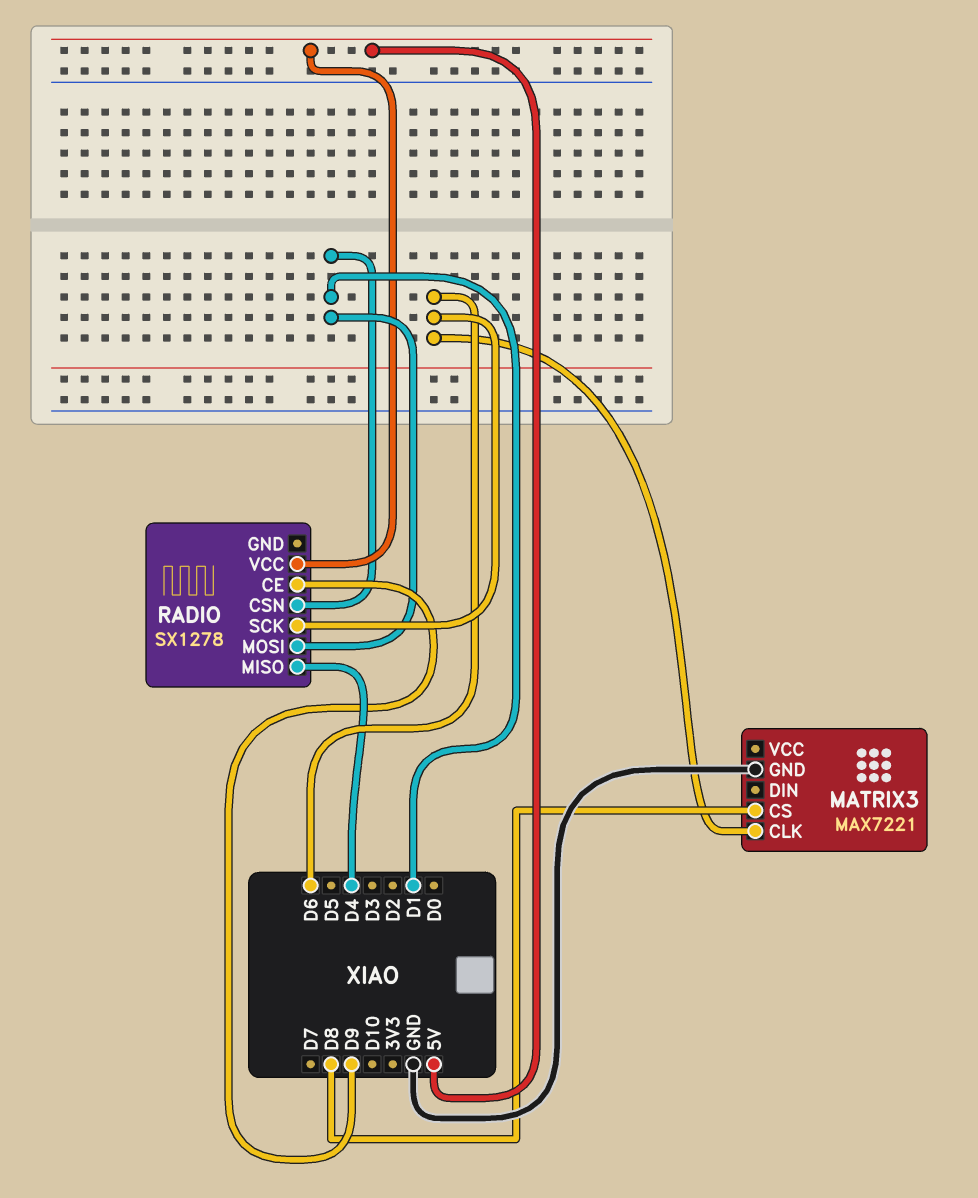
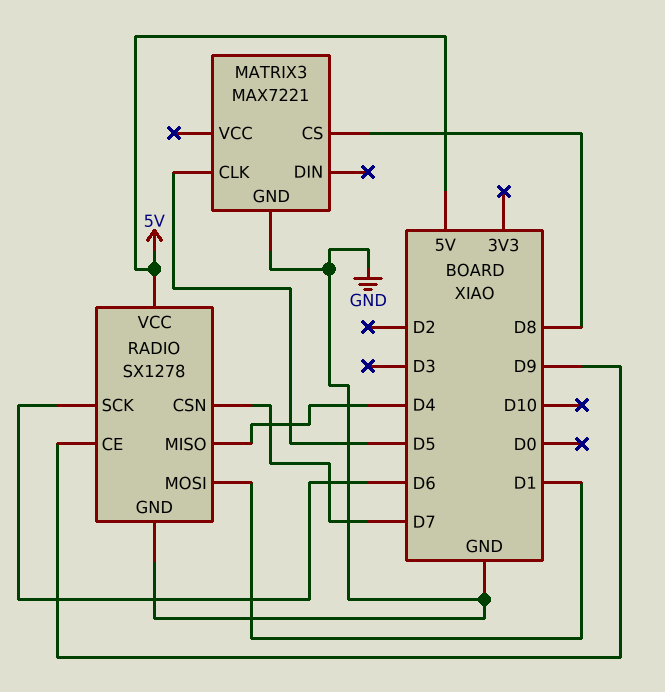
MATRIX3 pin CLK: D6 -> D5
RADIO pin CSN: D1 -> D7
RADIO pin GND: none -> GND

